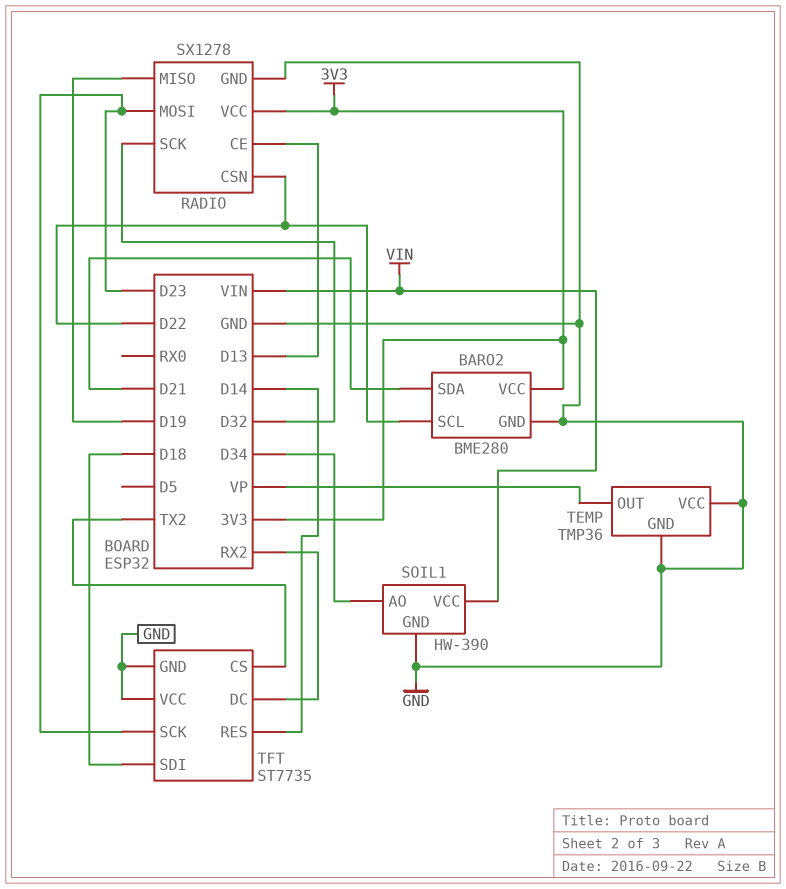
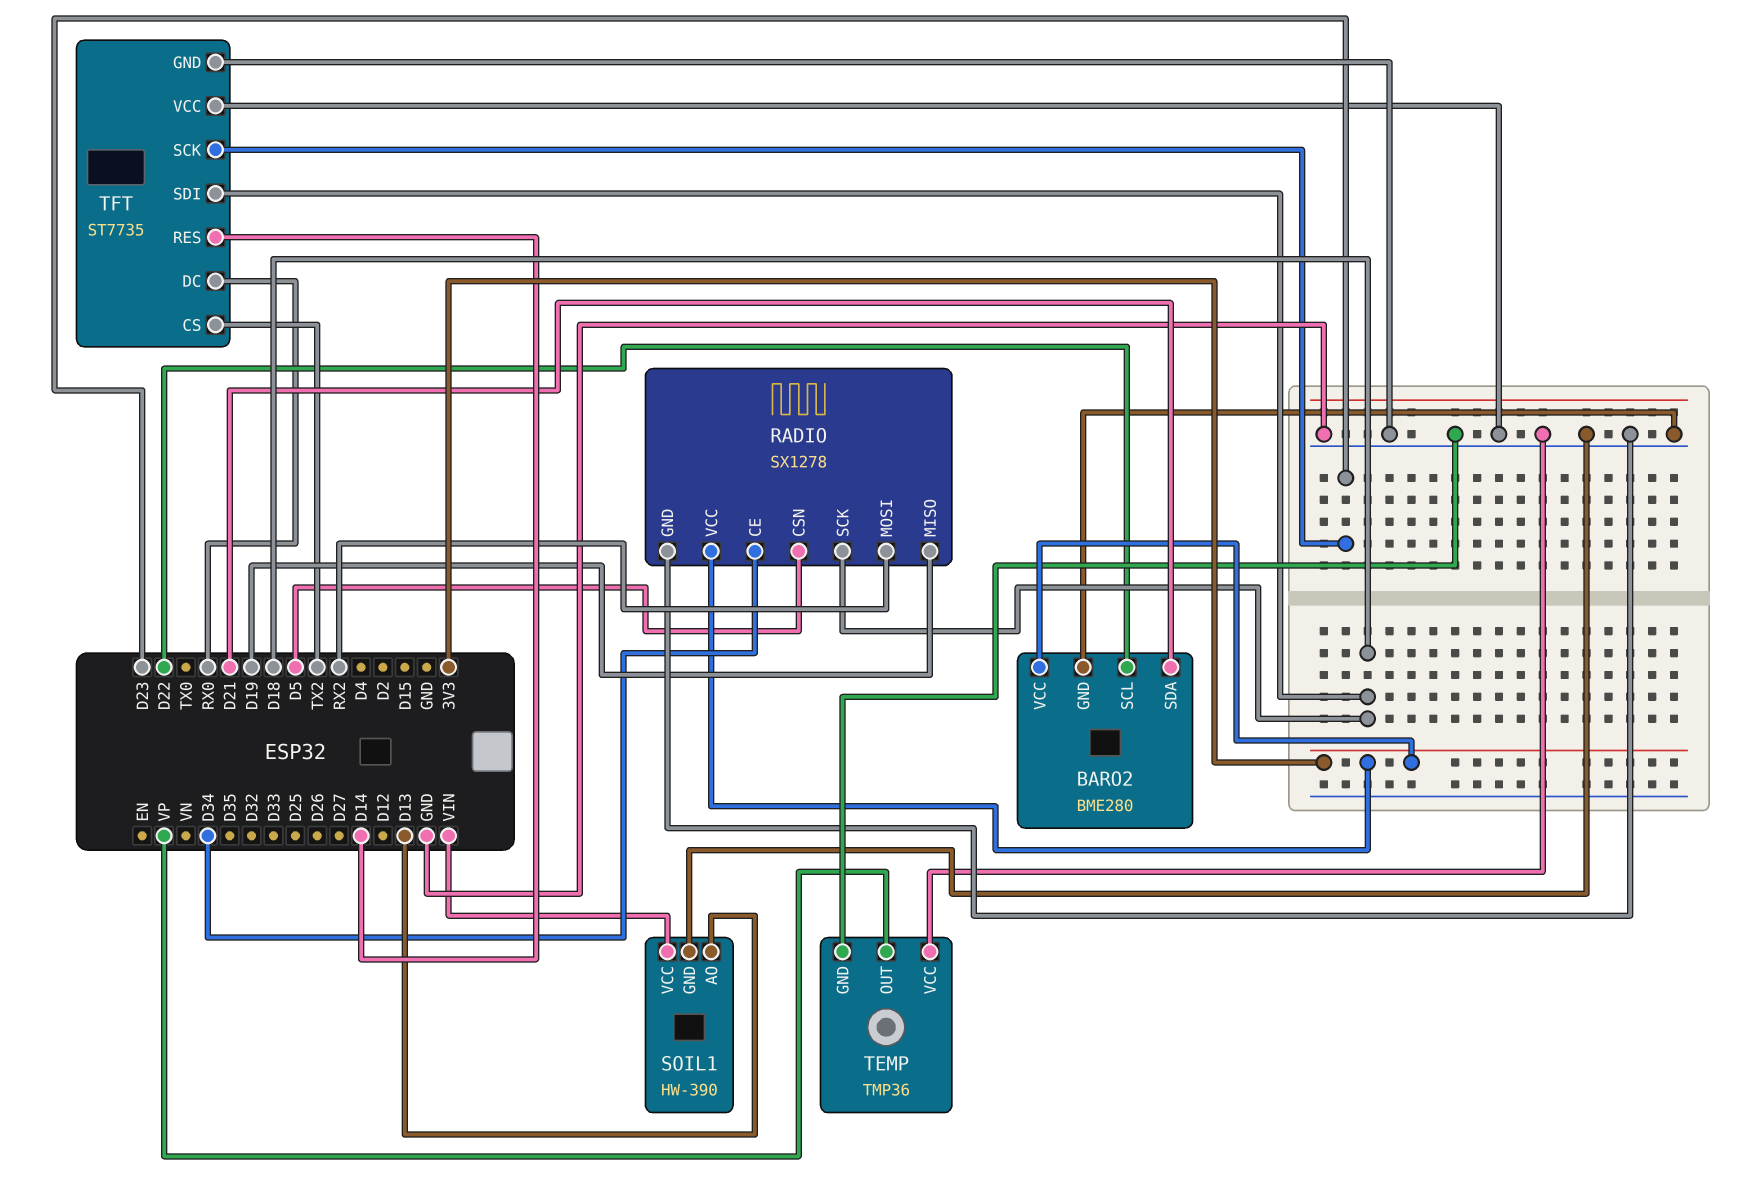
RADIO pin CE: D13 -> D34
RADIO pin CSN: D22 -> D5
RADIO pin MOSI: D23 -> RX2
RADIO pin SCK: D32 -> D18
SOIL1 pin AO: D34 -> D13
TFT pin DC: RX2 -> RX0

